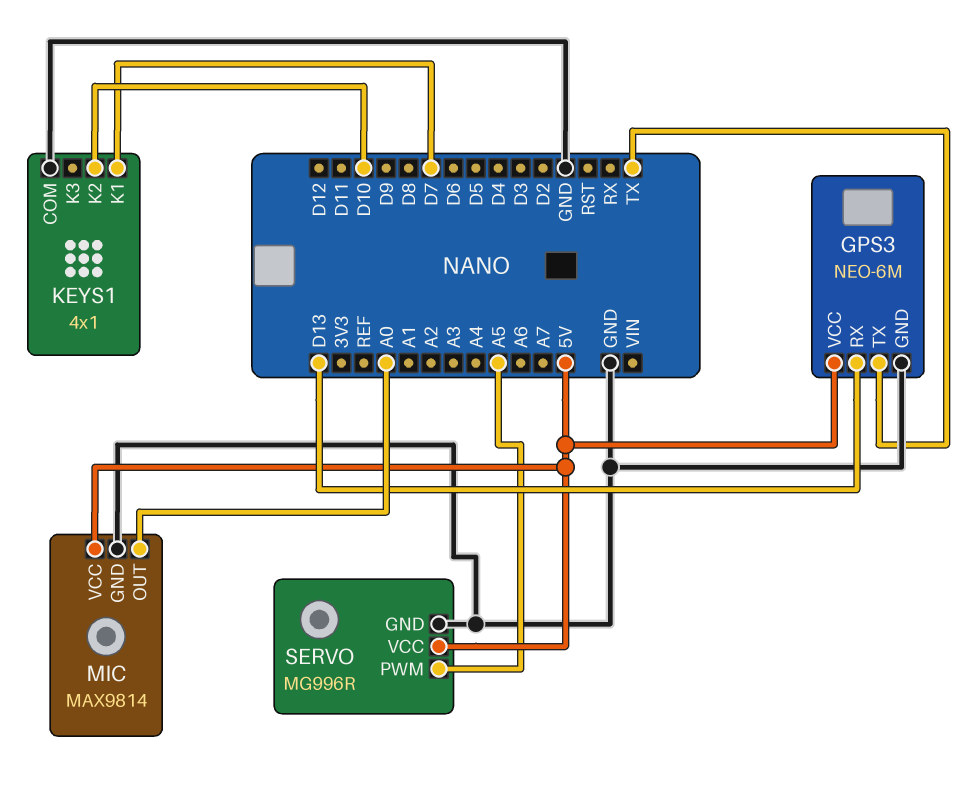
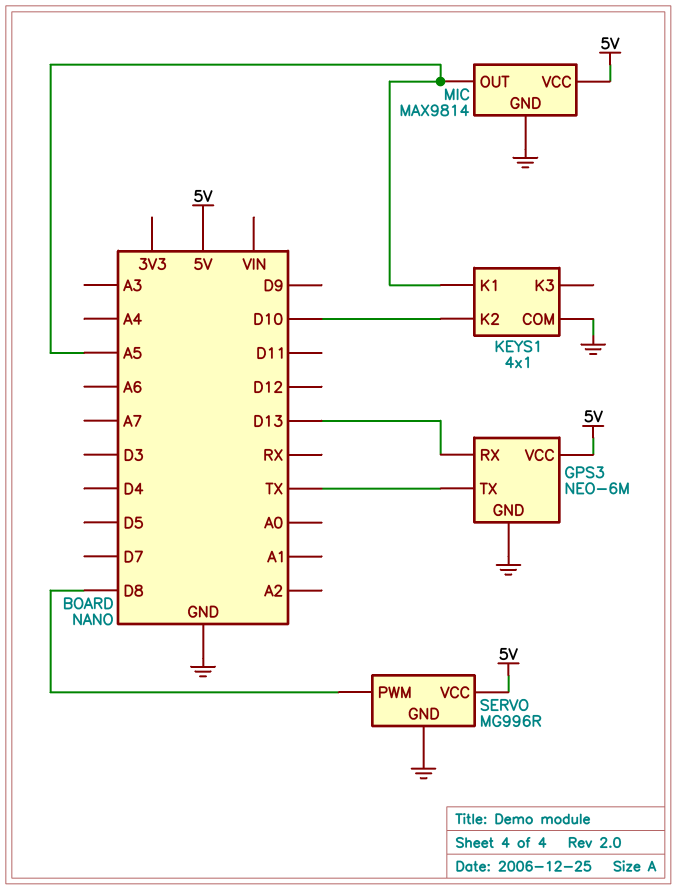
KEYS1 pin K1: D7 -> A5
MIC pin OUT: A0 -> A5
SERVO pin PWM: A5 -> D8

